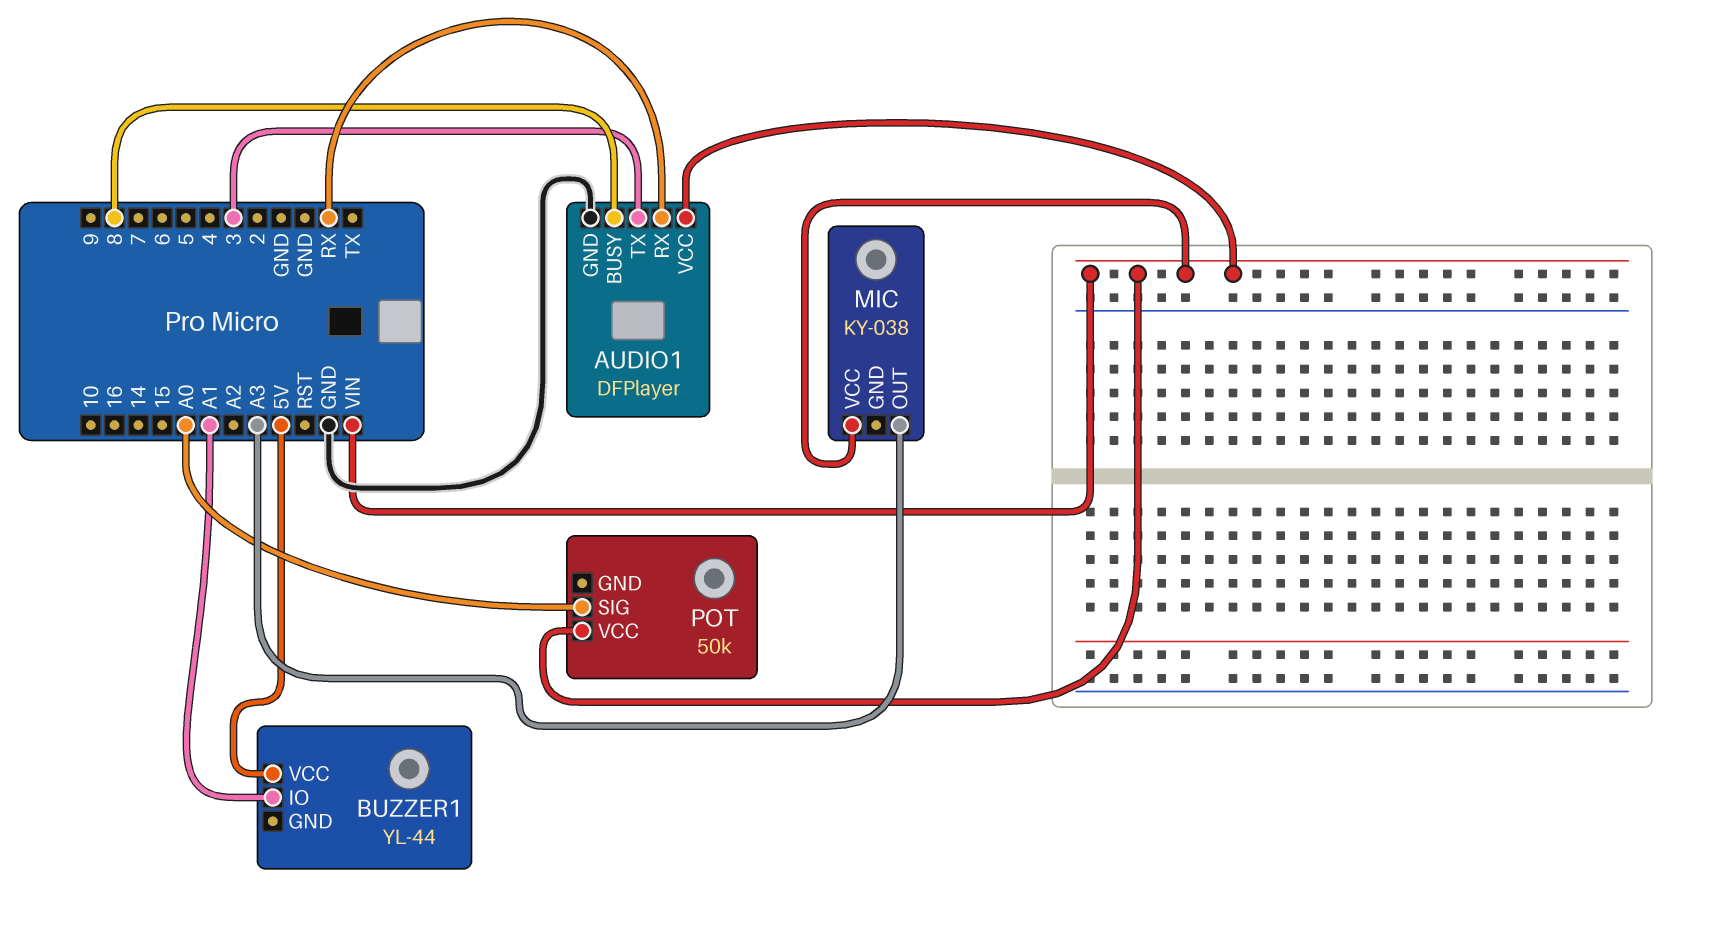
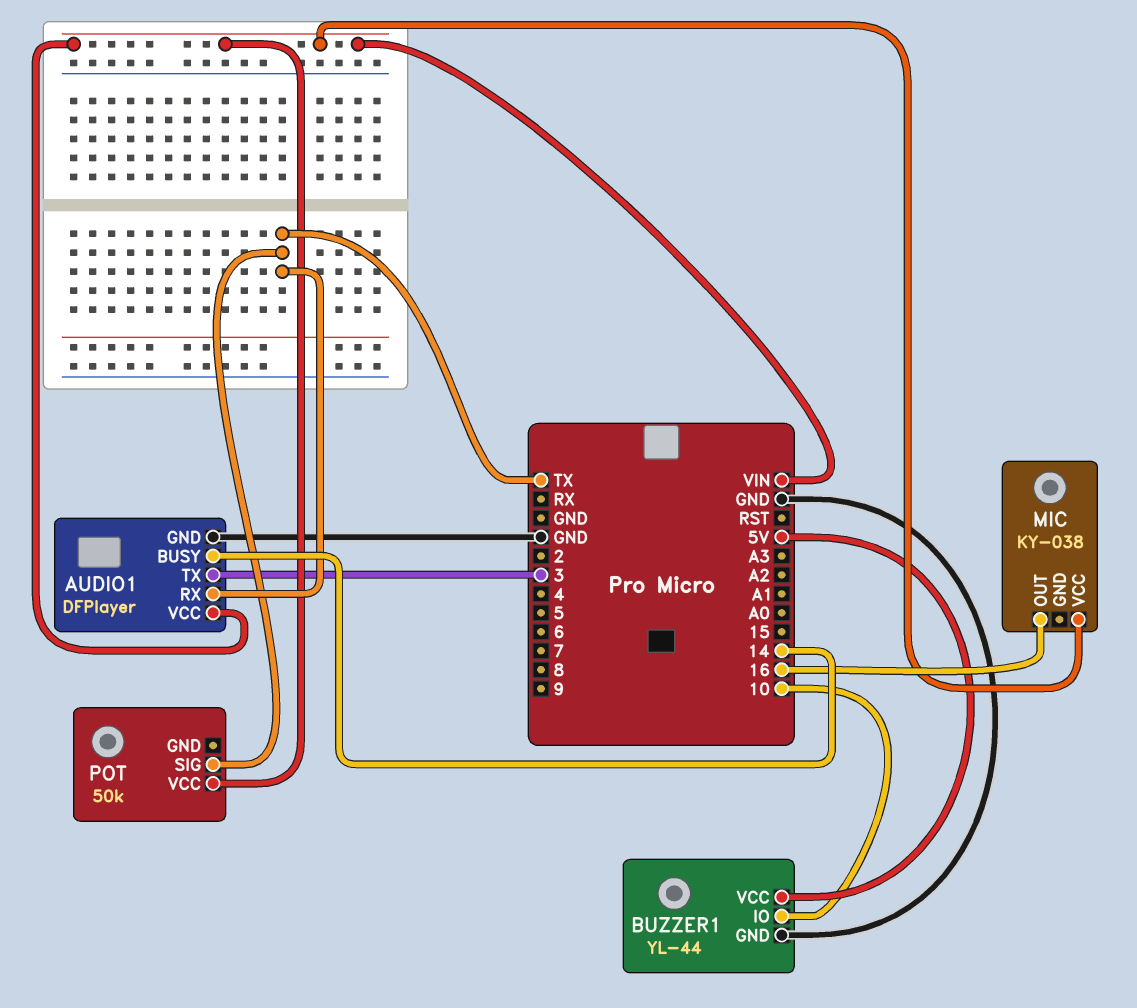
AUDIO1 pin BUSY: 8 -> 14
AUDIO1 pin RX: RX -> TX
BUZZER1 pin GND: none -> GND
BUZZER1 pin IO: A1 -> 10
MIC pin OUT: A3 -> 16
POT pin SIG: A0 -> TX

